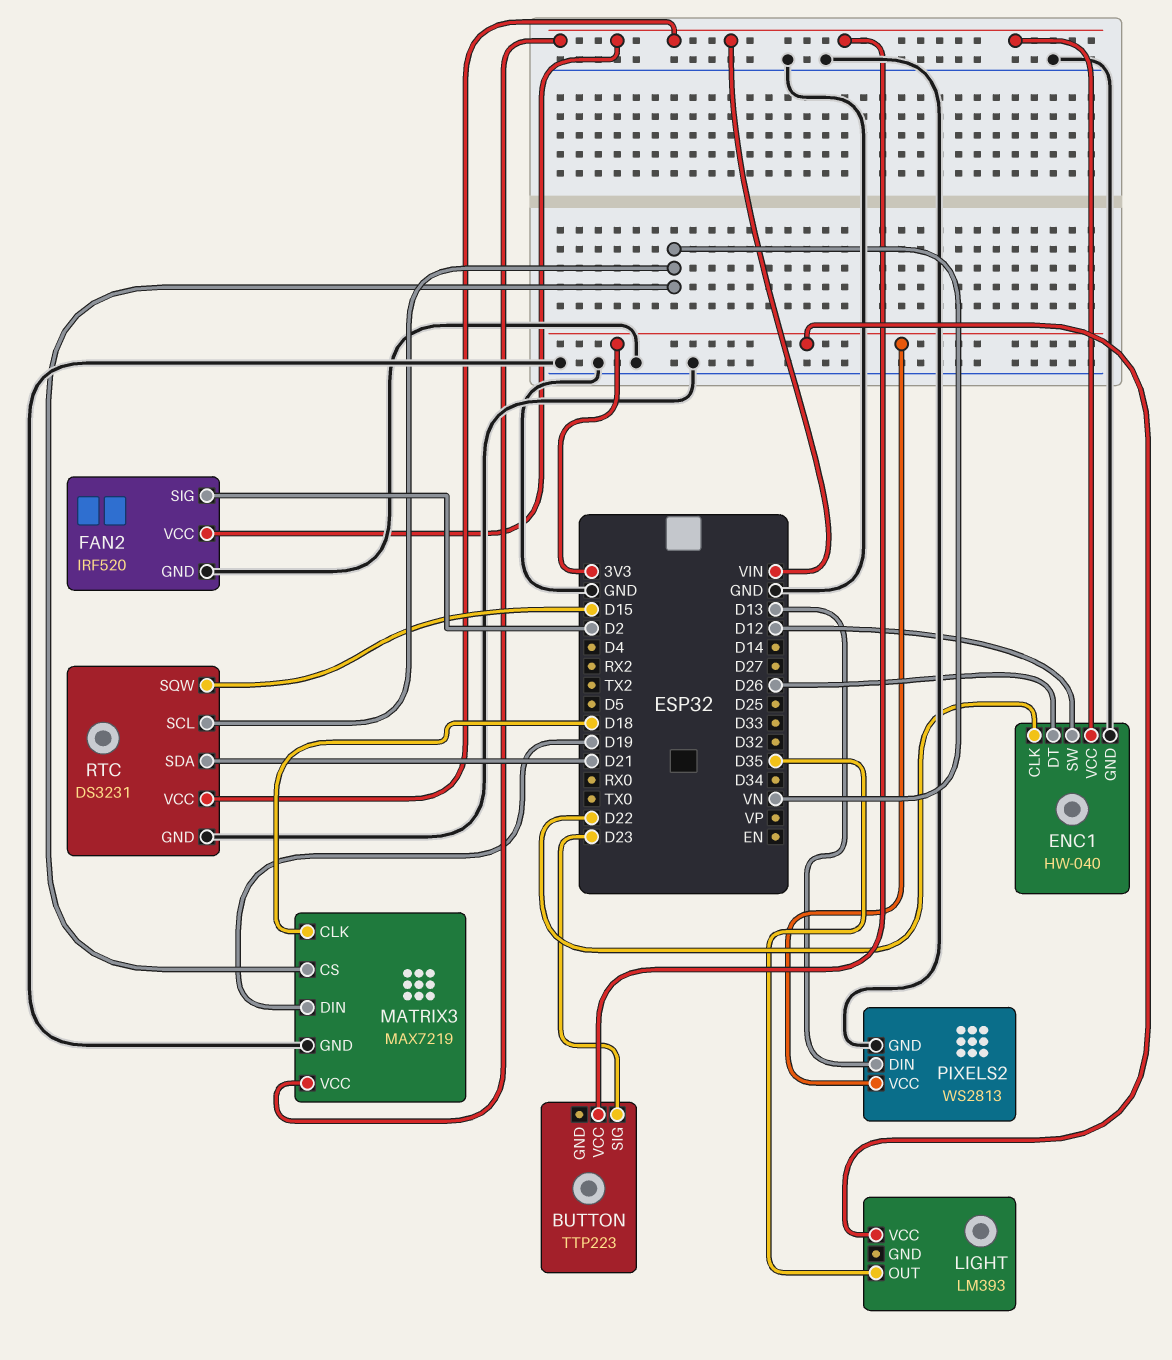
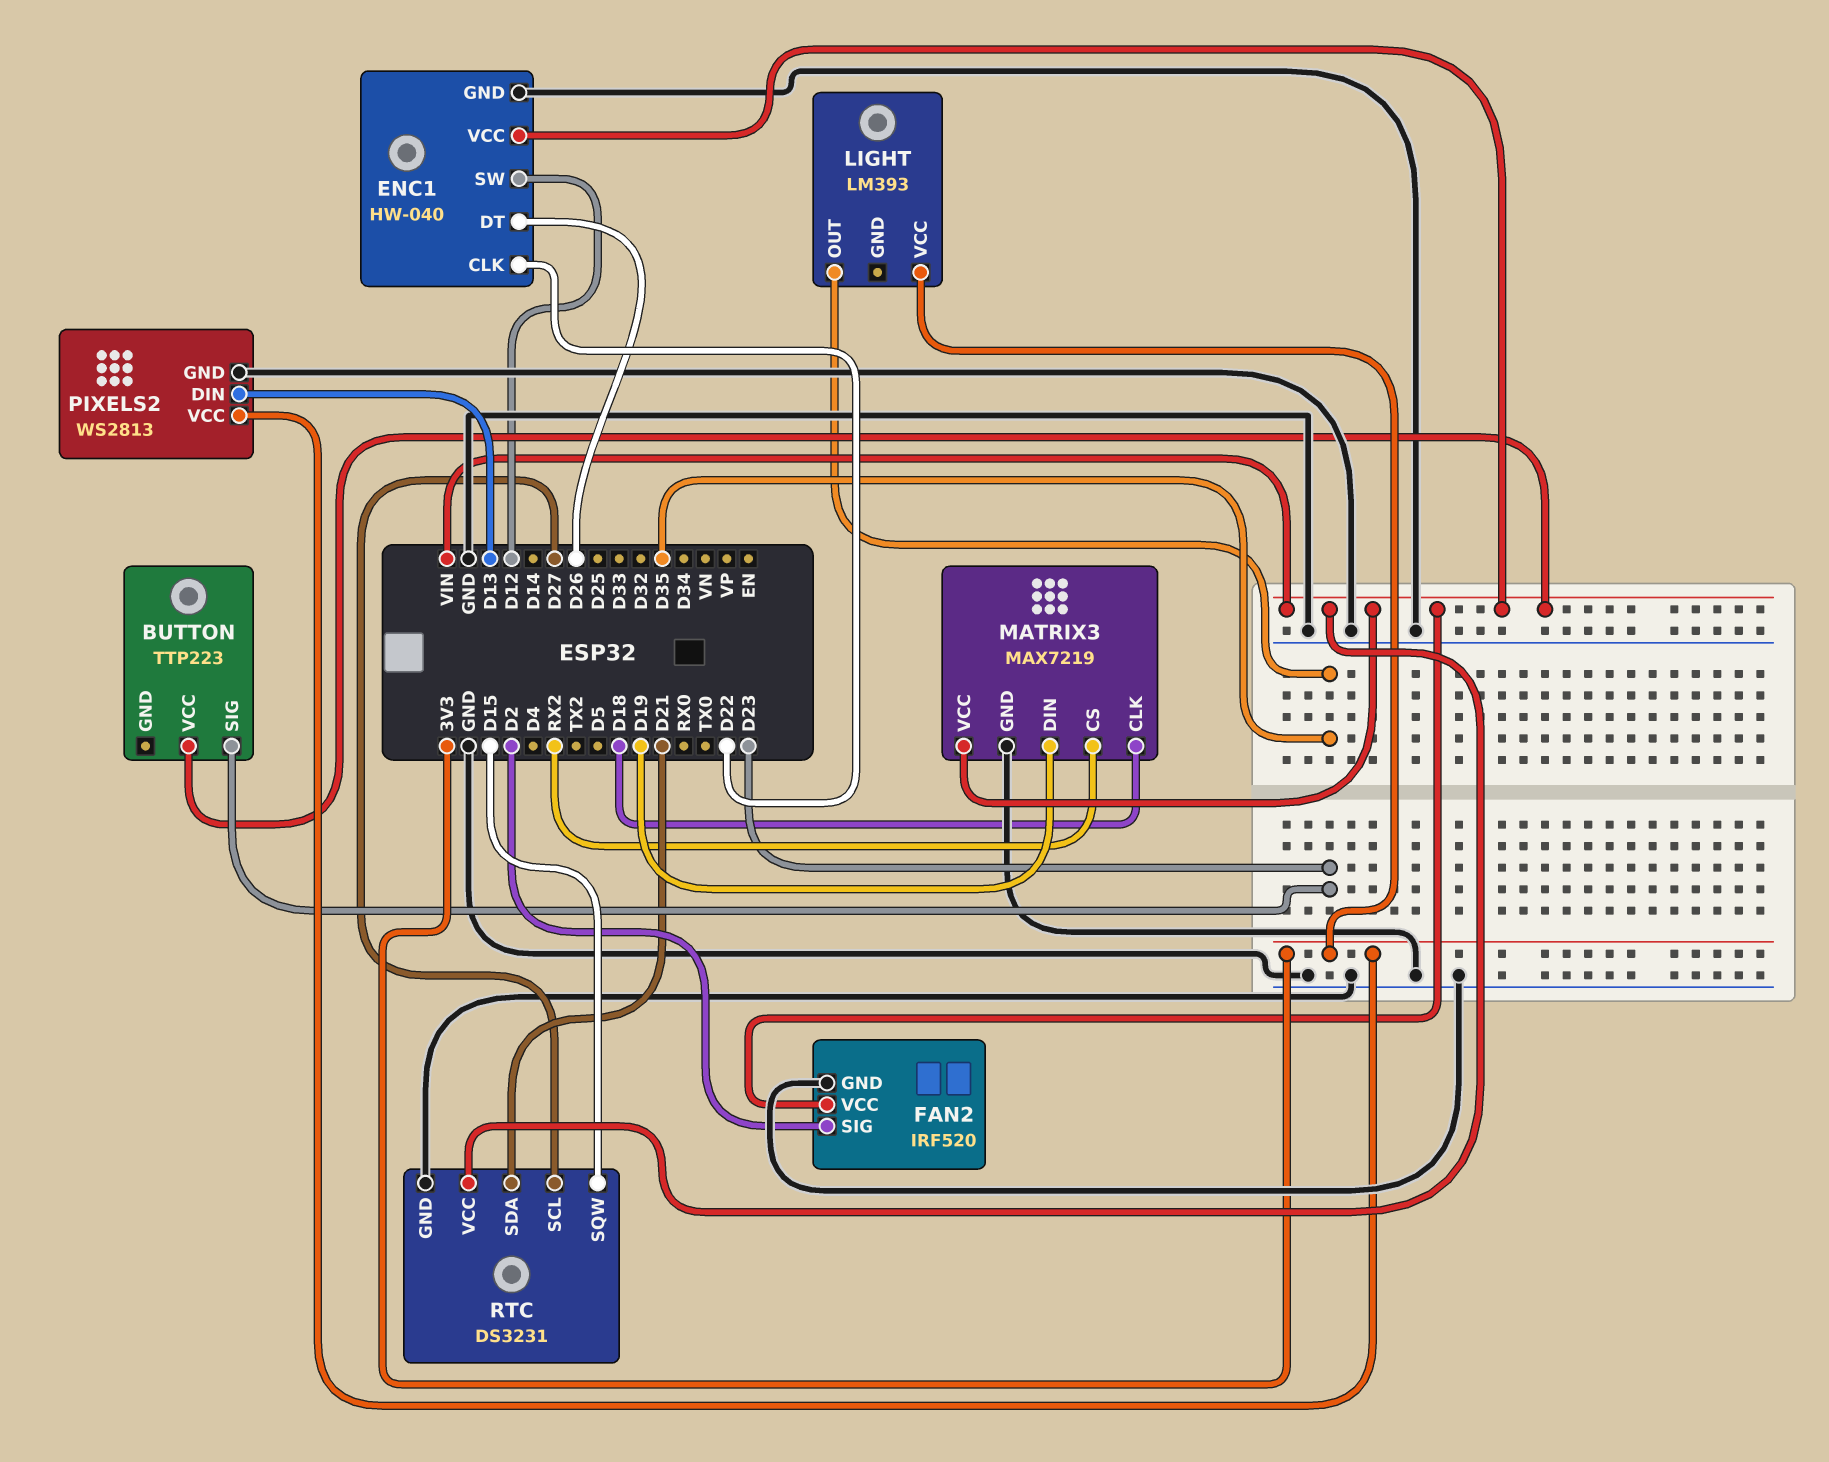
MATRIX3 pin CS: VN -> RX2
RTC pin SCL: VN -> D27

